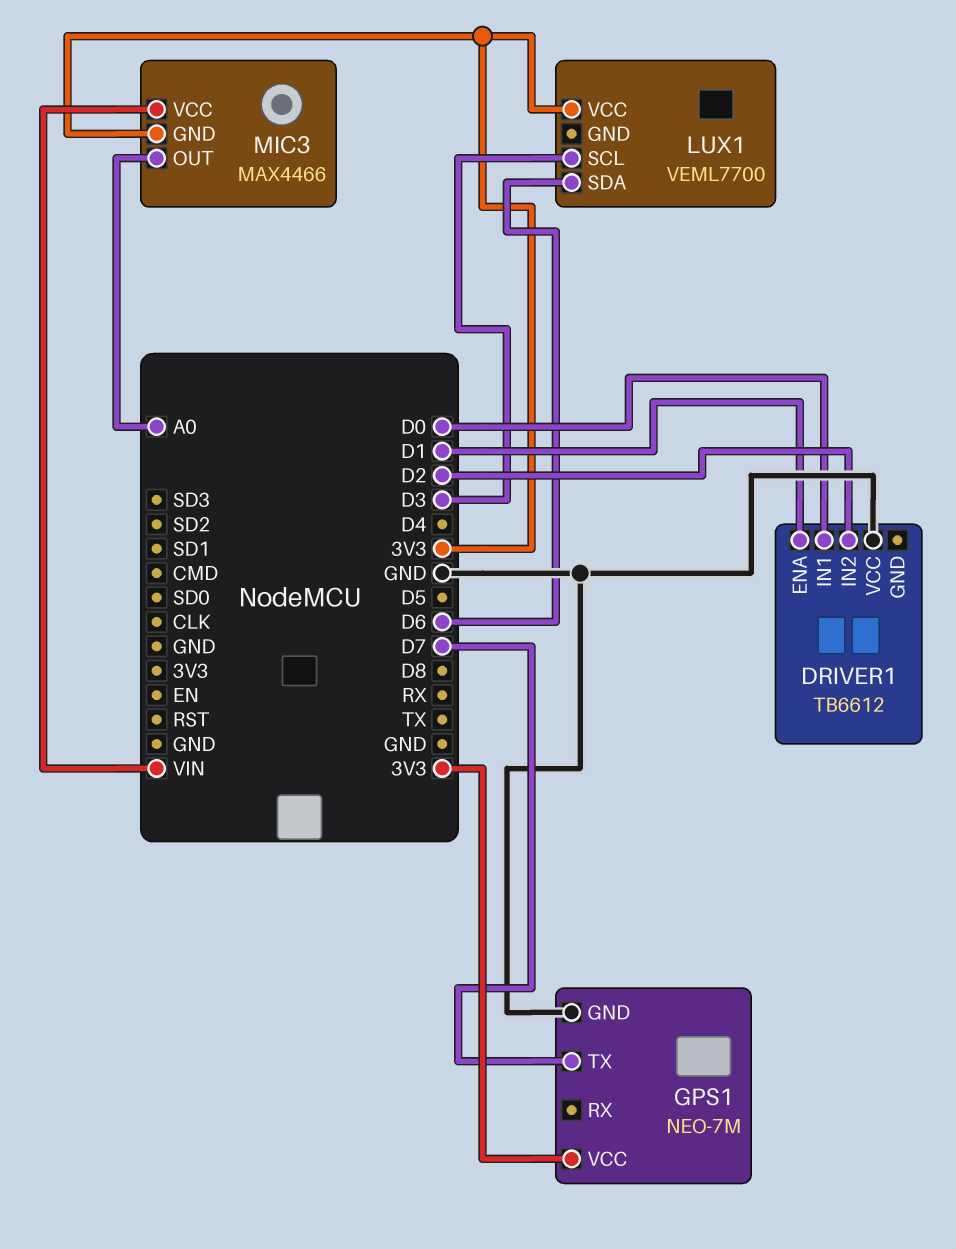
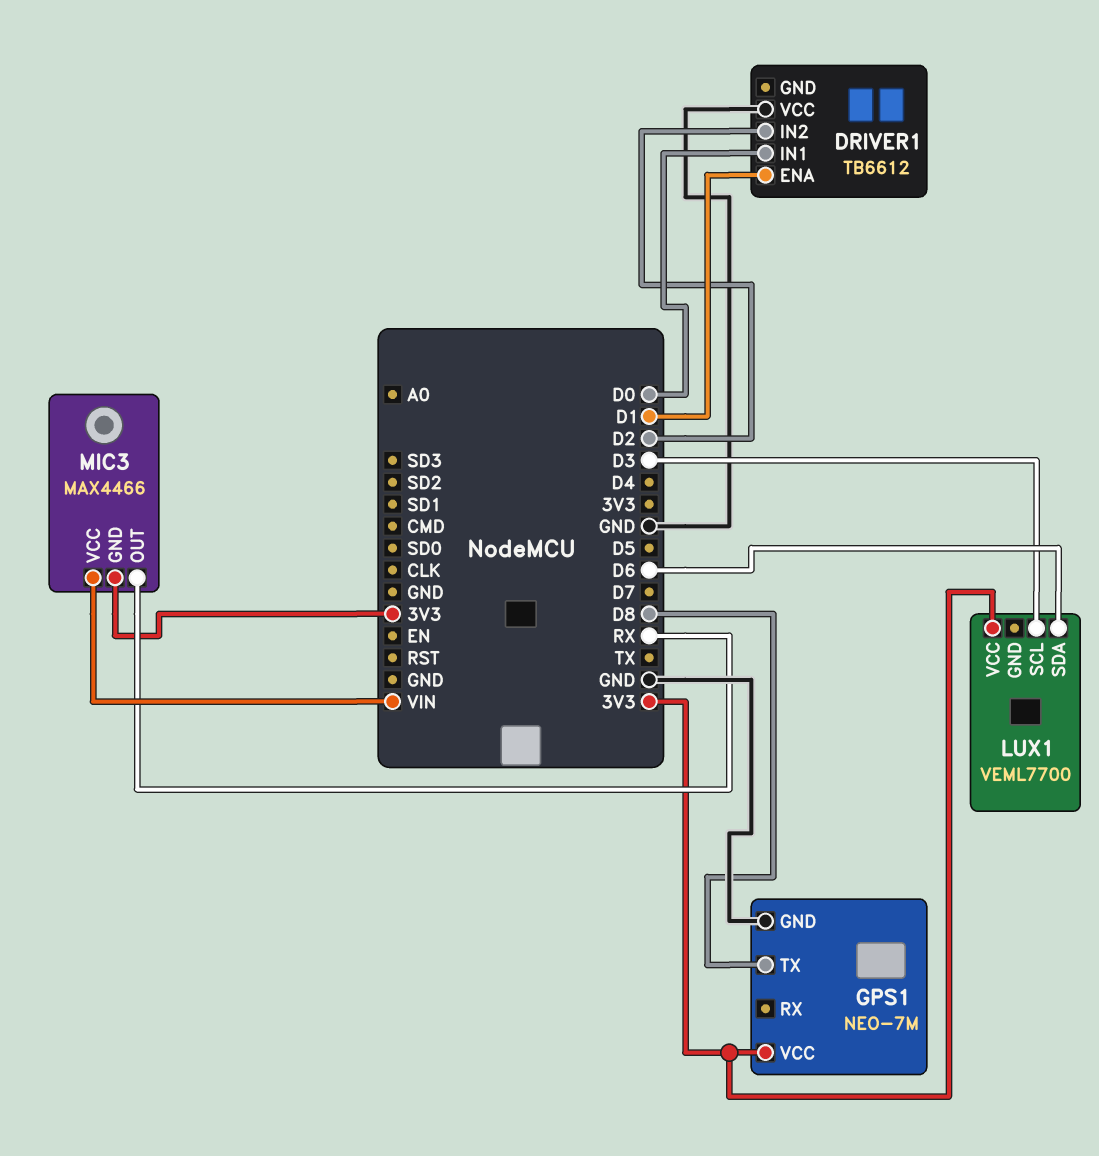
GPS1 pin TX: D7 -> D8
MIC3 pin OUT: A0 -> RX

